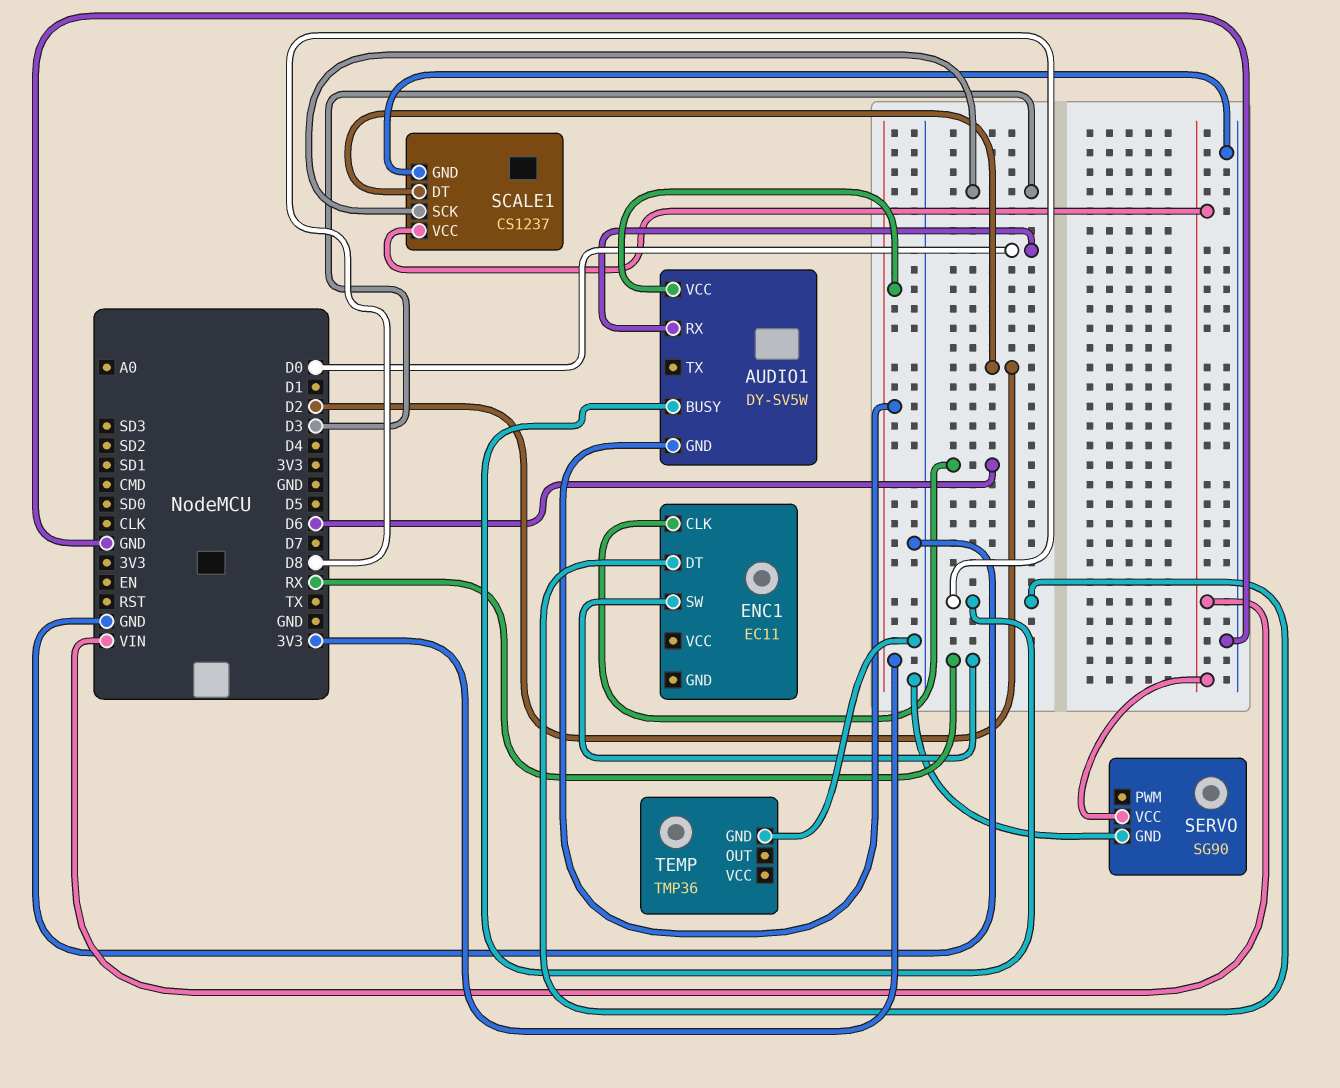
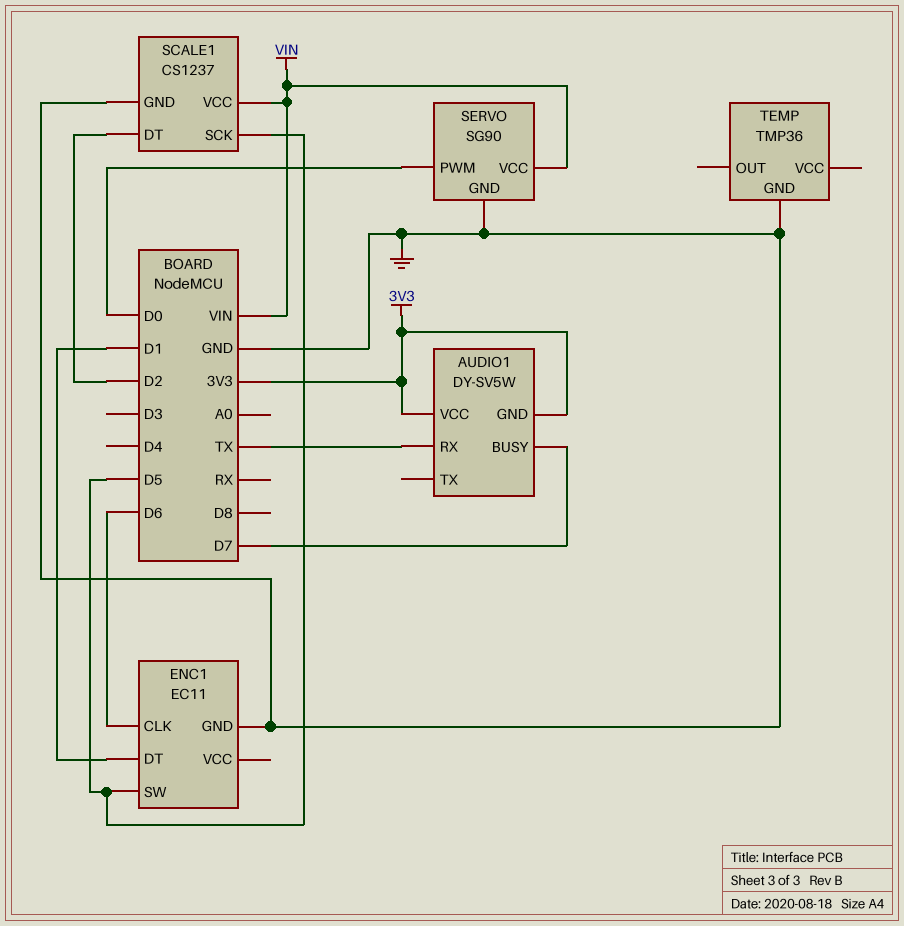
AUDIO1 pin BUSY: D8 -> D7
AUDIO1 pin RX: D0 -> TX
ENC1 pin DT: D8 -> D1
ENC1 pin GND: none -> GND
ENC1 pin SW: RX -> D5
SCALE1 pin SCK: D3 -> D5
SERVO pin PWM: none -> D0

